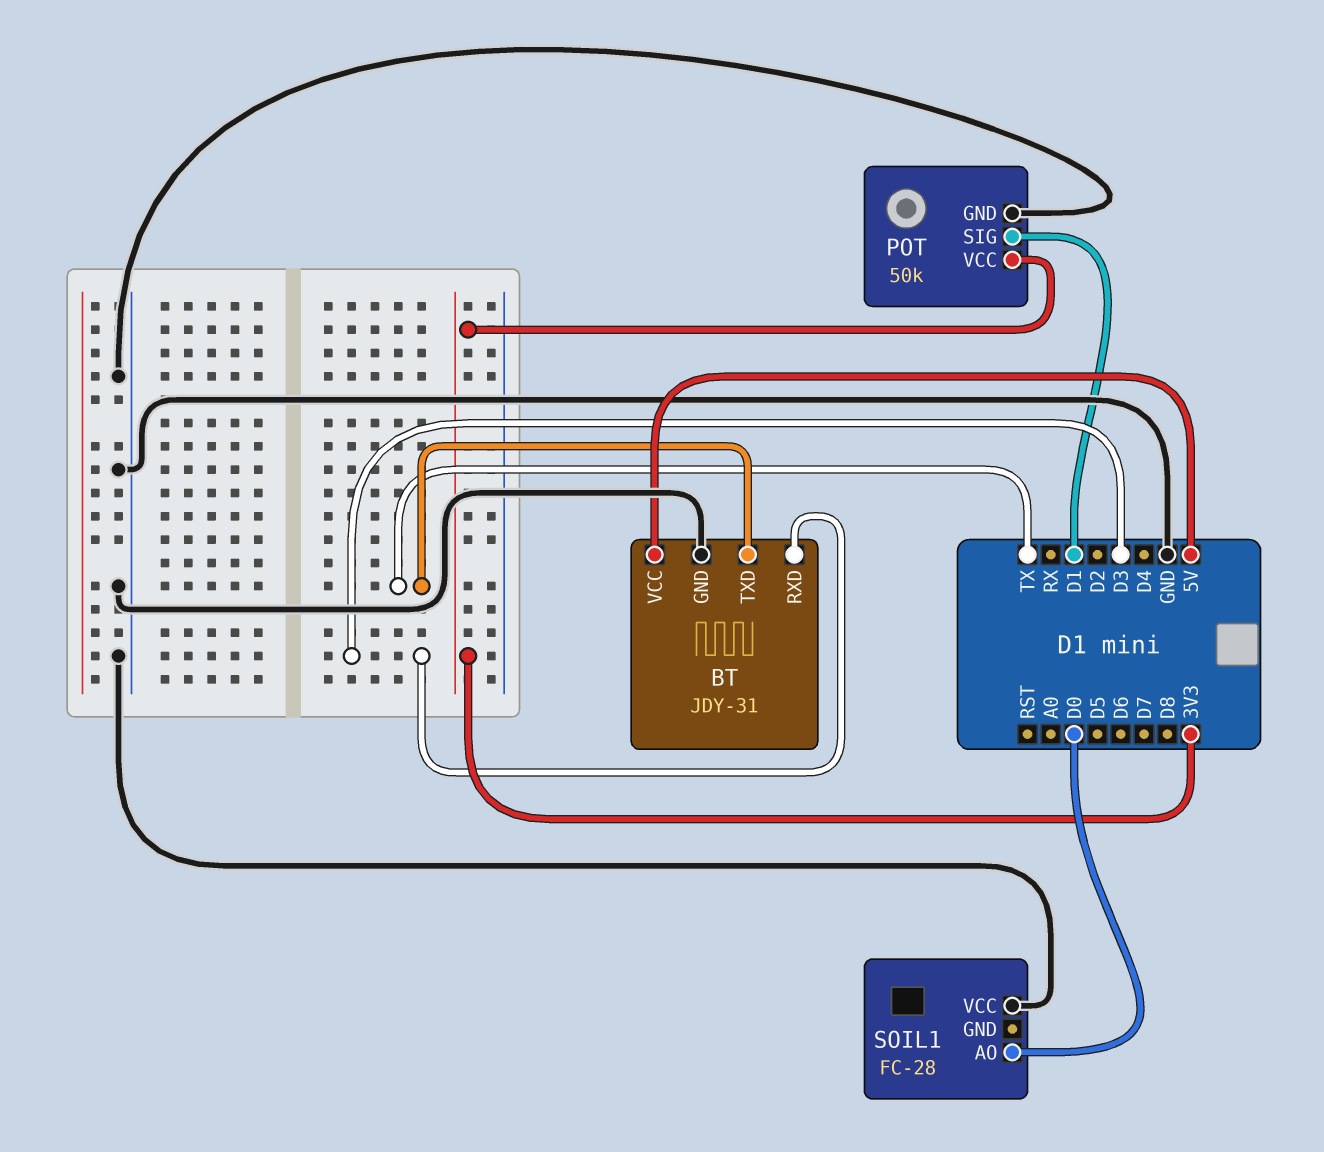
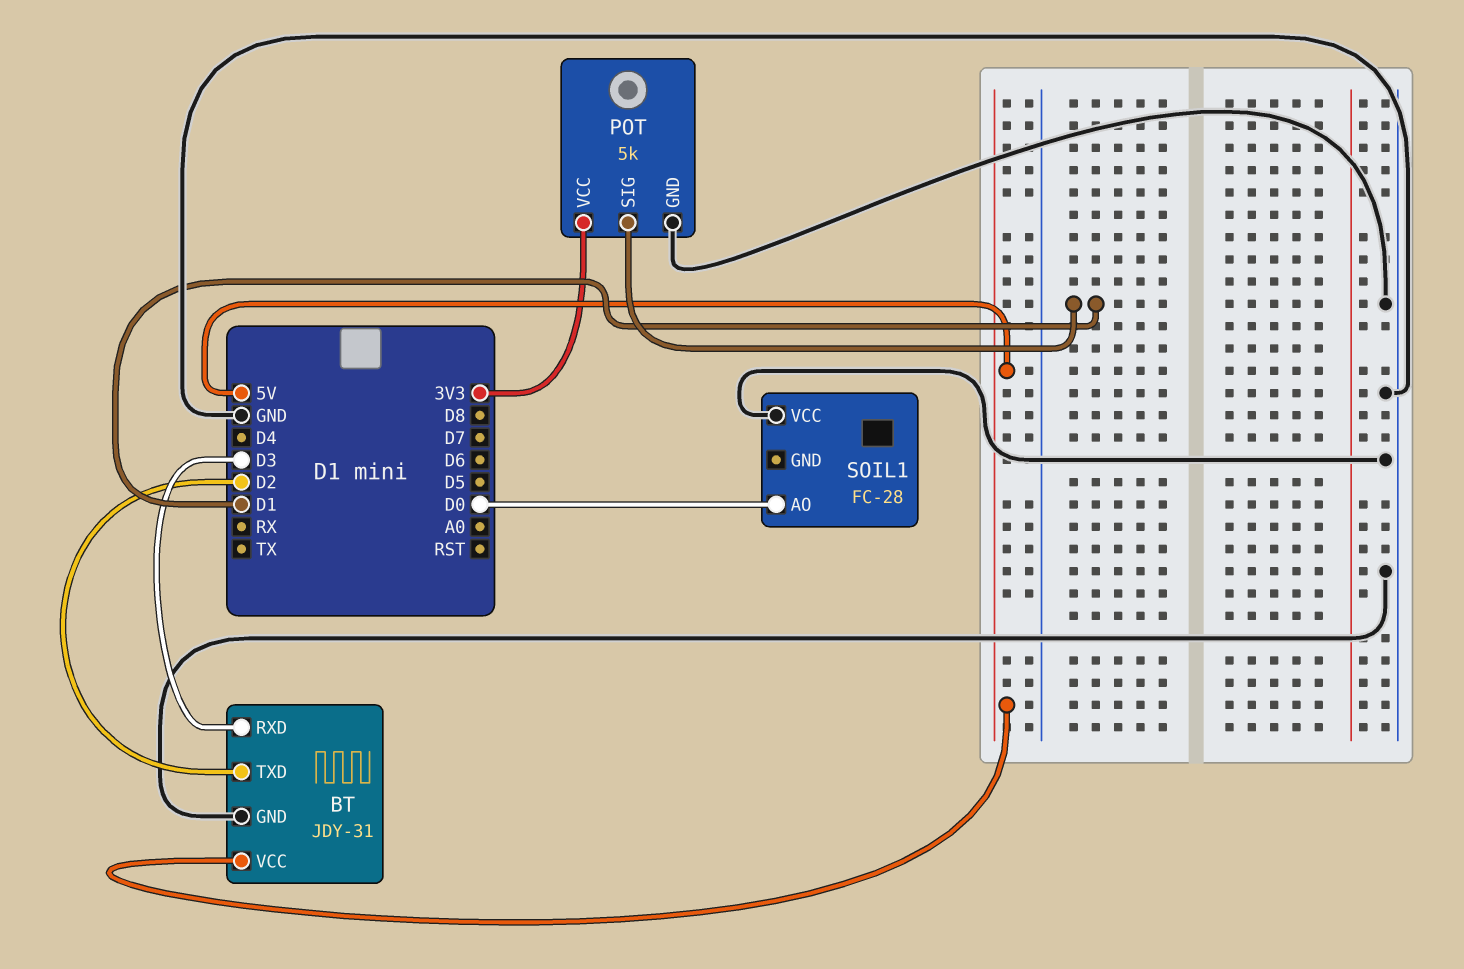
BT pin TXD: TX -> D2
POT: 50k -> 5k

